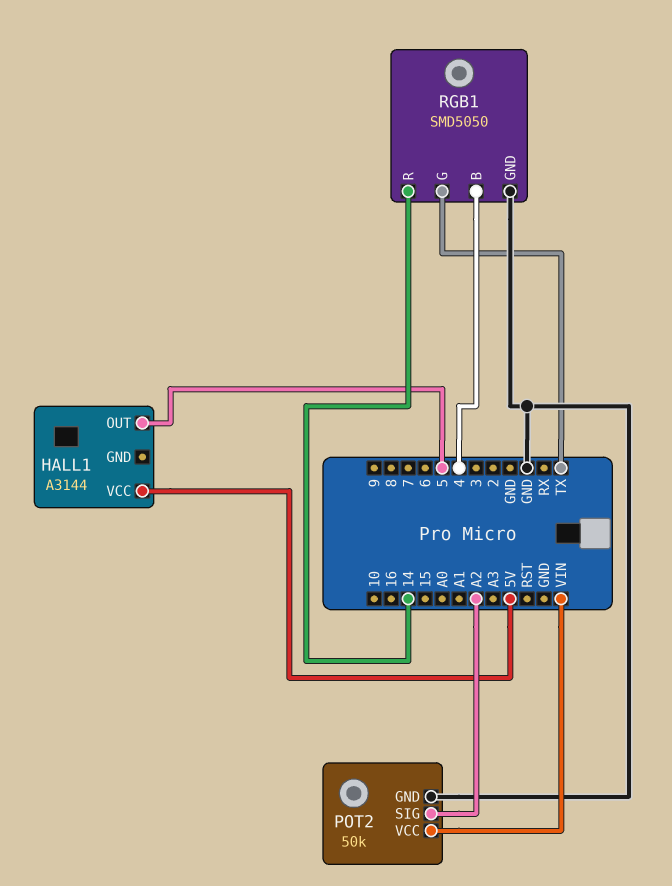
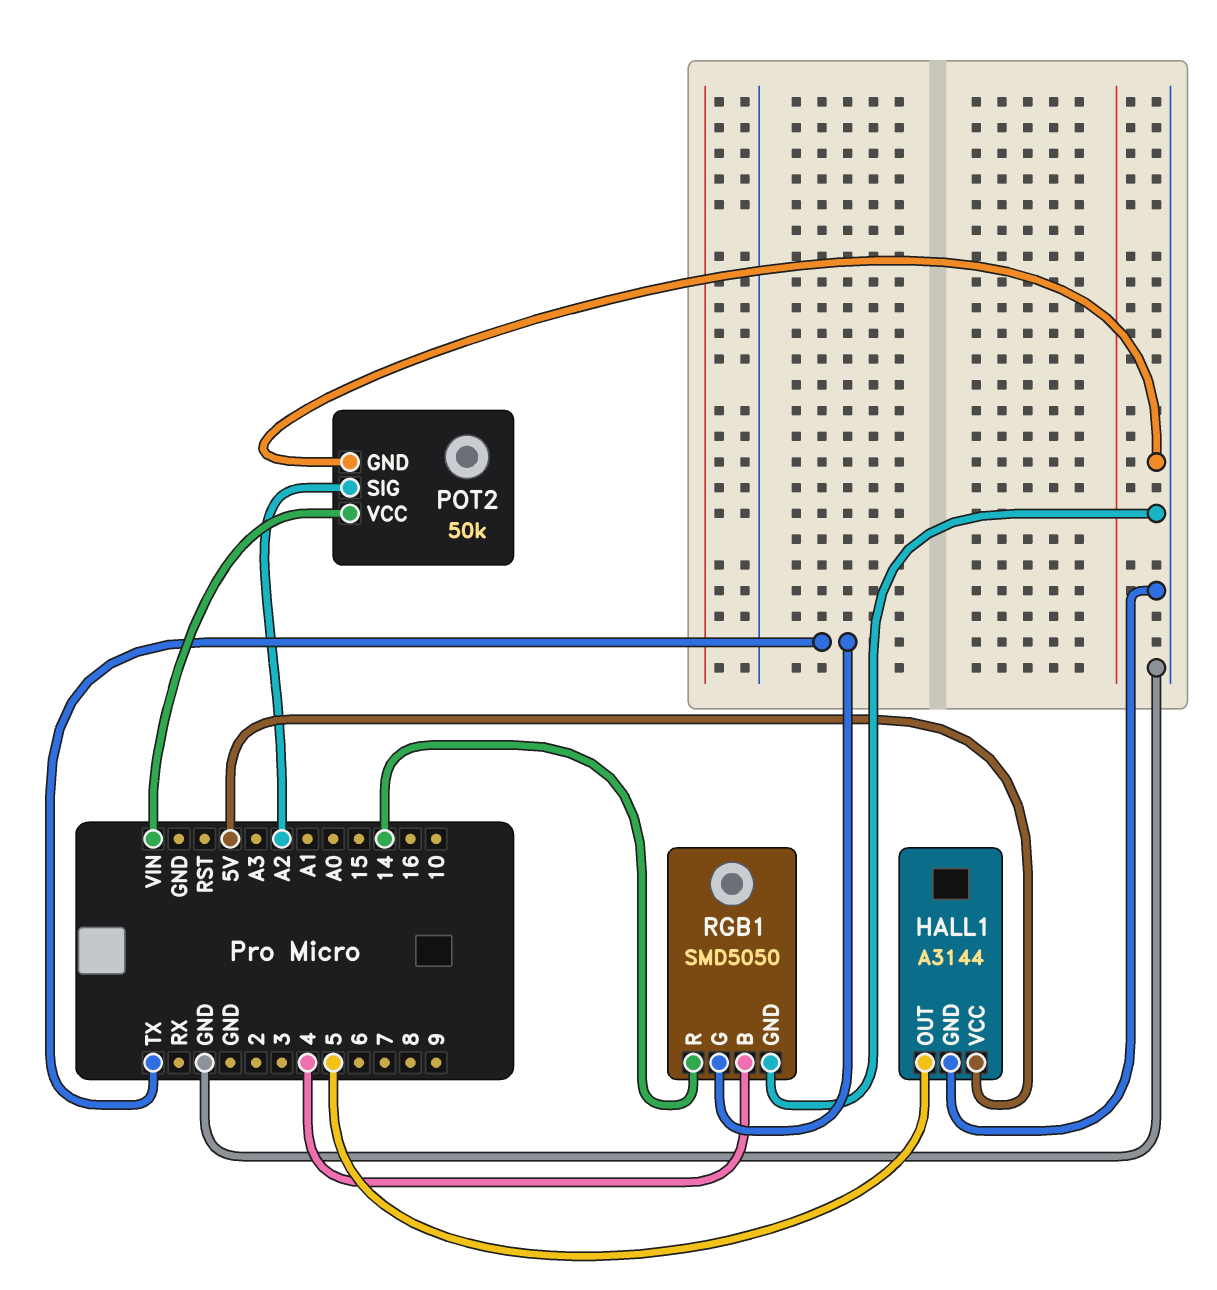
HALL1 pin GND: none -> GND

